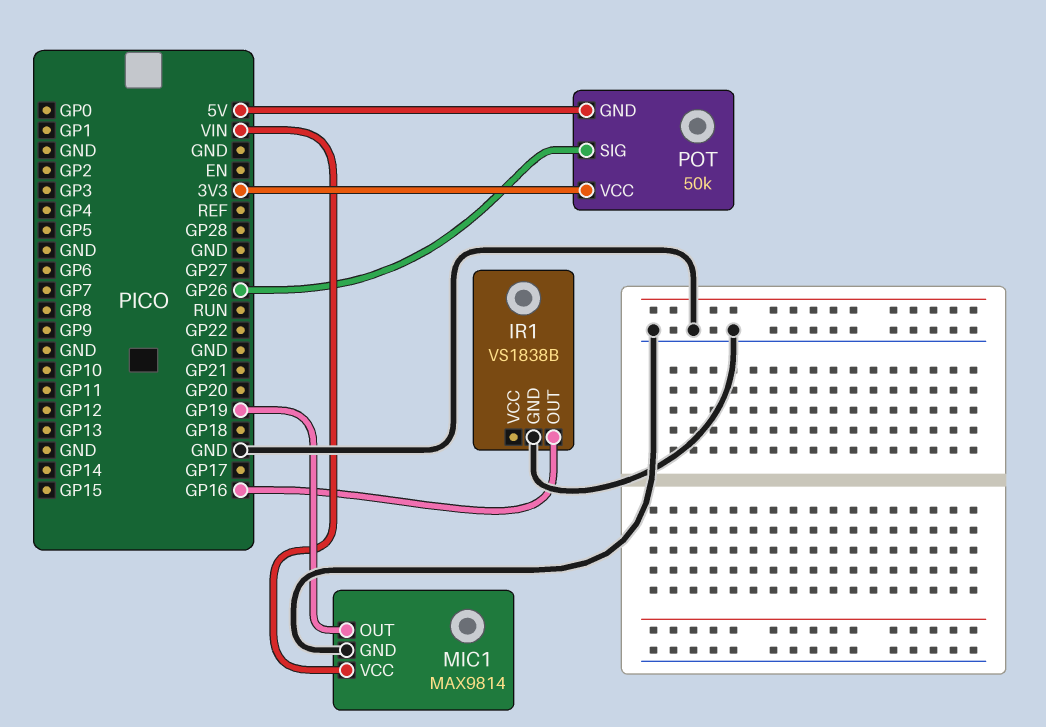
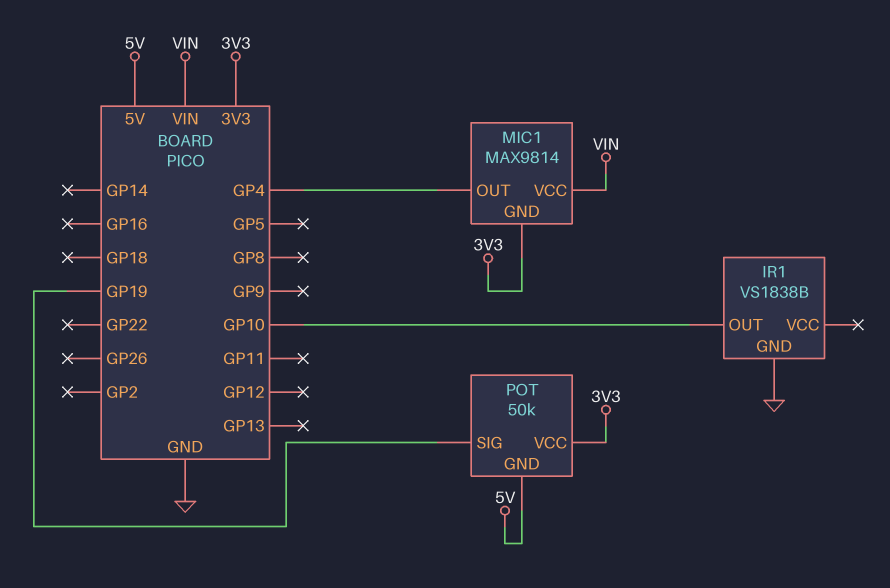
IR1 pin OUT: GP16 -> GP10
MIC1 pin GND: GND -> 3V3
MIC1 pin OUT: GP19 -> GP4
POT pin SIG: GP26 -> GP19

